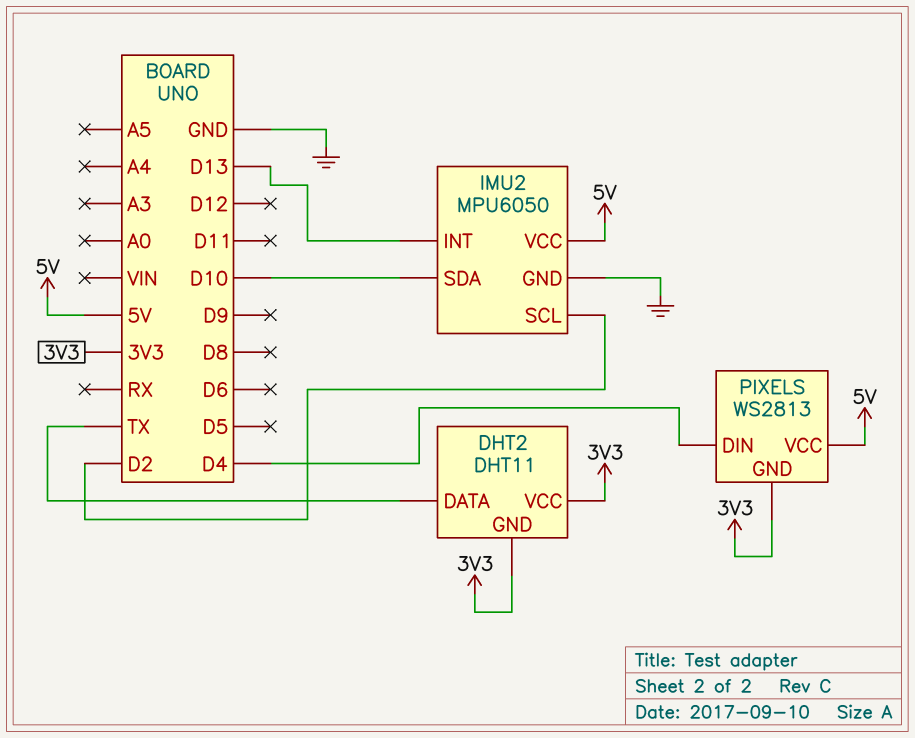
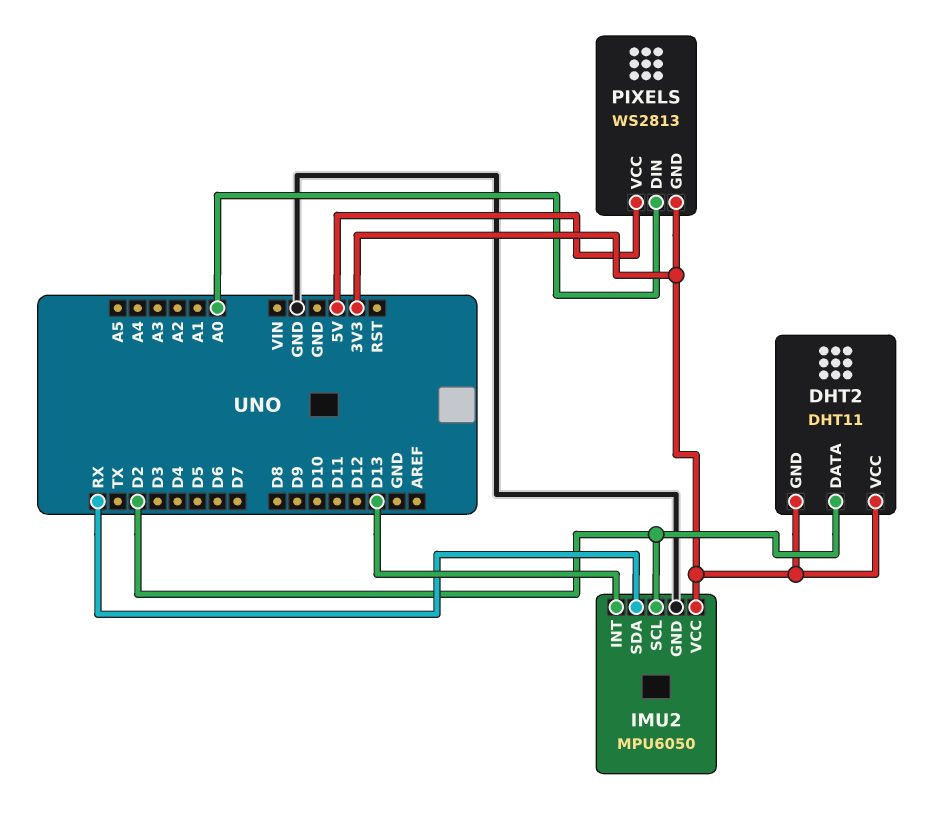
DHT2 pin DATA: TX -> D2
IMU2 pin SDA: D10 -> RX
IMU2 pin VCC: 5V -> 3V3
PIXELS pin DIN: D4 -> A0

